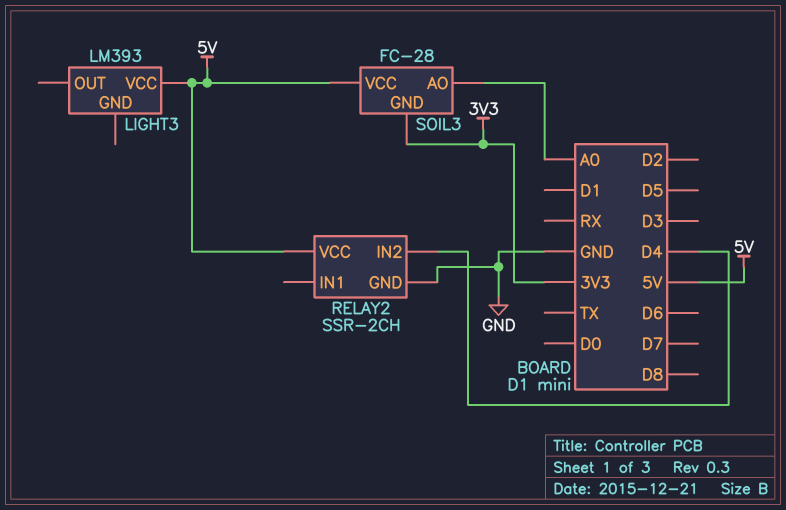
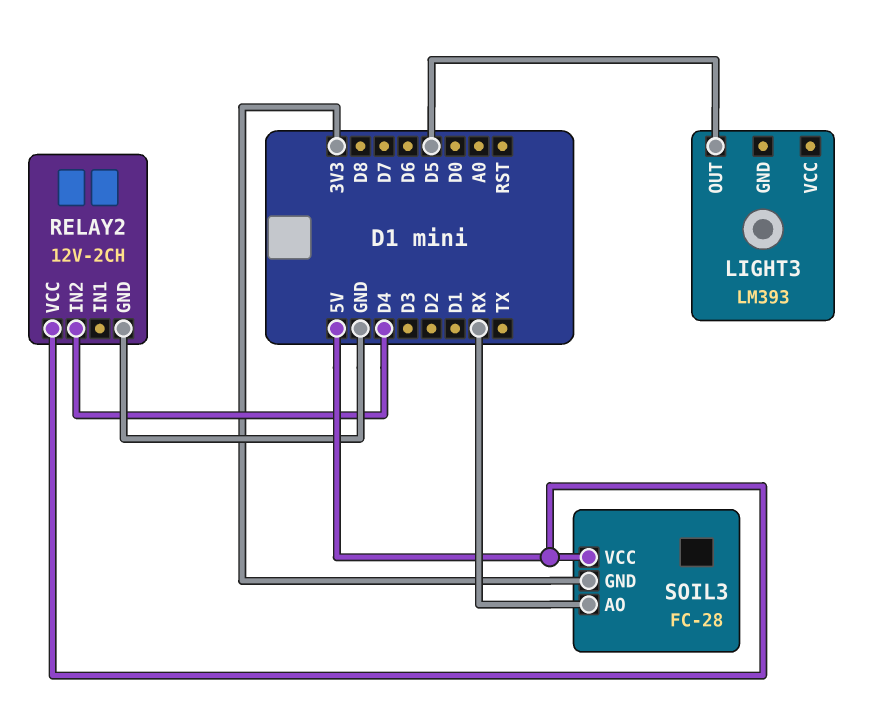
LIGHT3 pin OUT: none -> D5
LIGHT3 pin VCC: 5V -> none
RELAY2: SSR-2CH -> 12V-2CH
SOIL3 pin AO: A0 -> RX

